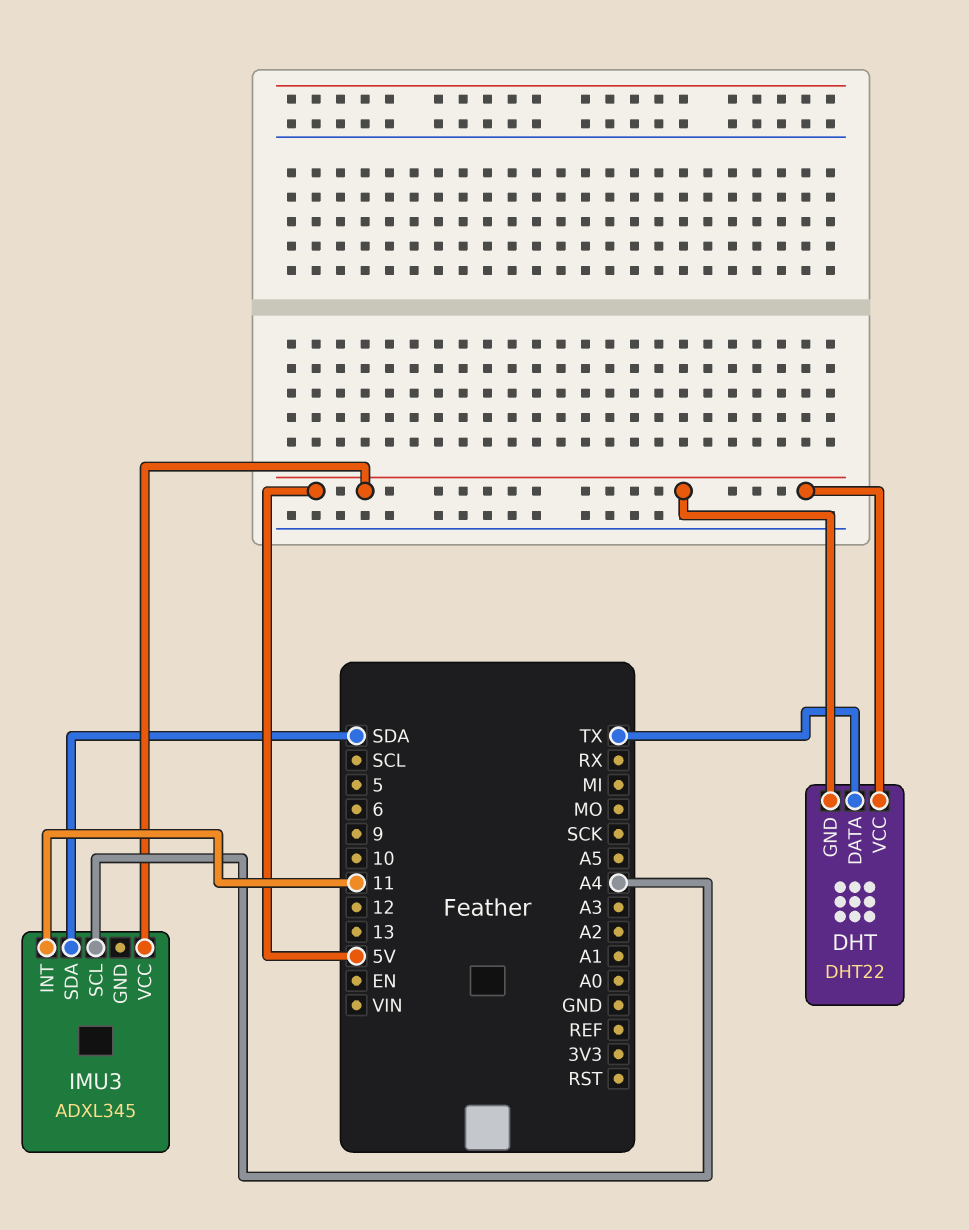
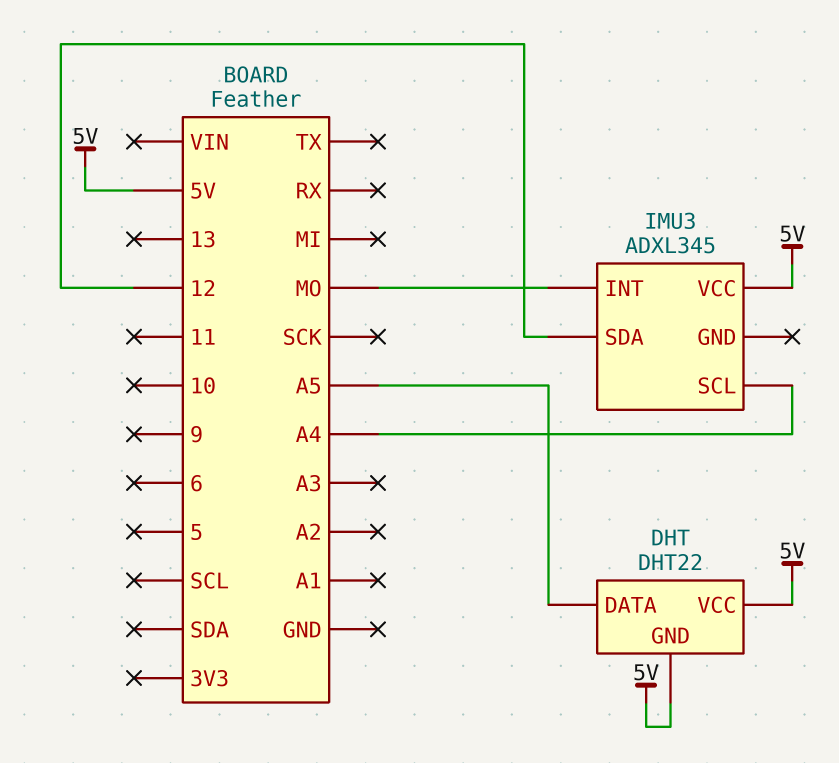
DHT pin DATA: TX -> A5
IMU3 pin INT: 11 -> MO
IMU3 pin SDA: SDA -> 12

